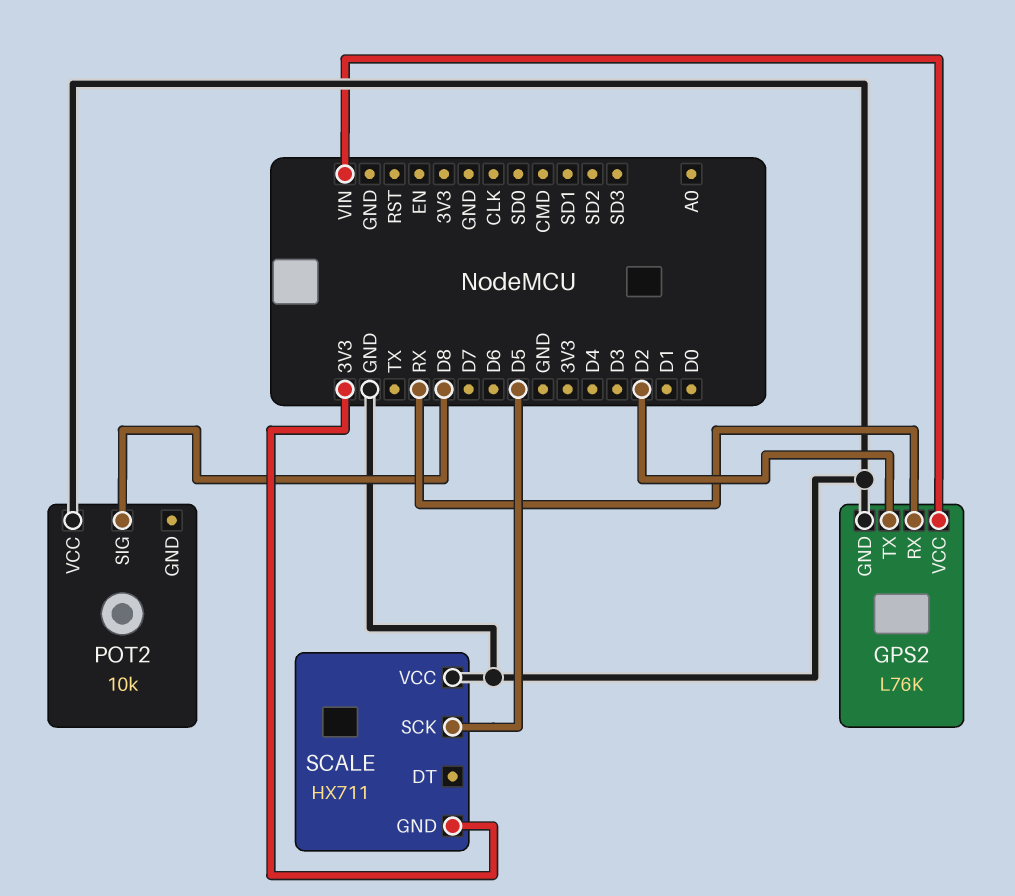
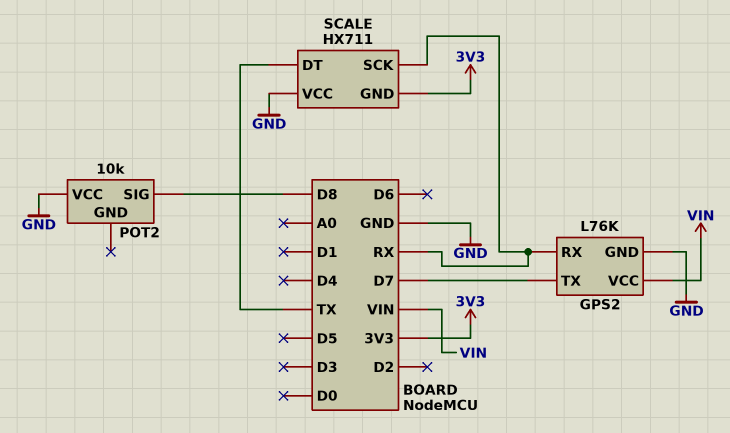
GPS2 pin TX: D2 -> D7
SCALE pin DT: none -> TX
SCALE pin SCK: D5 -> RX

